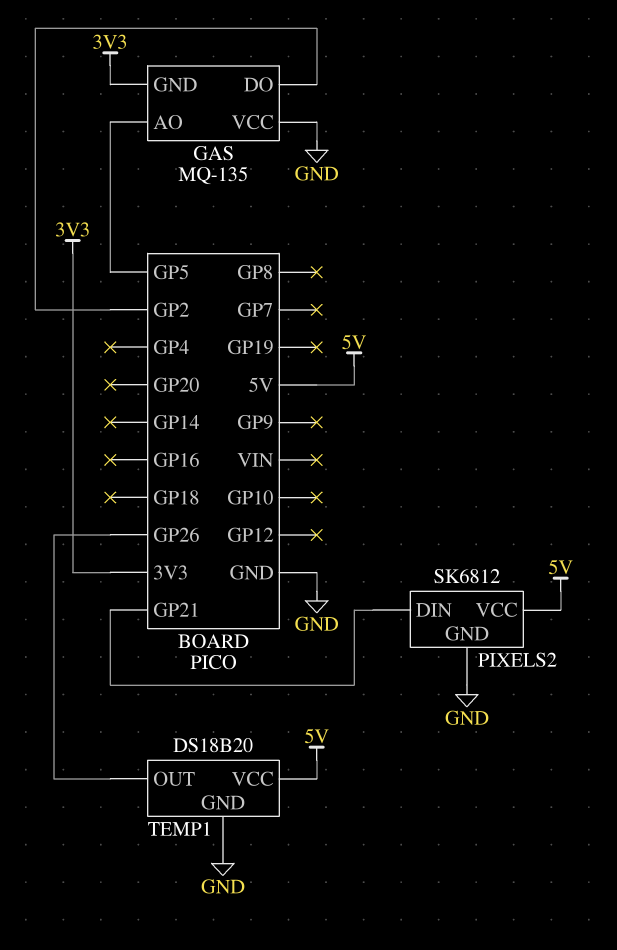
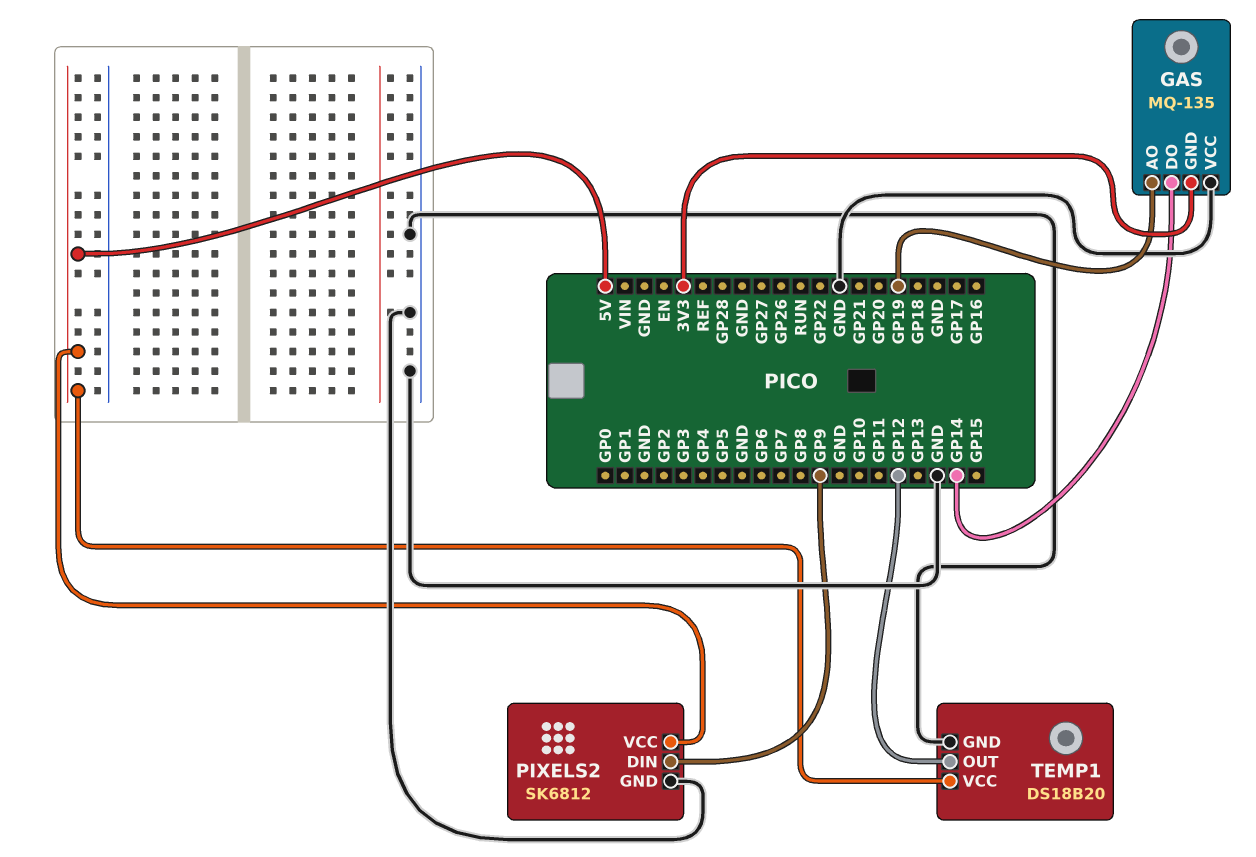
GAS pin AO: GP5 -> GP19
GAS pin DO: GP2 -> GP14
PIXELS2 pin DIN: GP21 -> GP9
TEMP1 pin OUT: GP26 -> GP12

